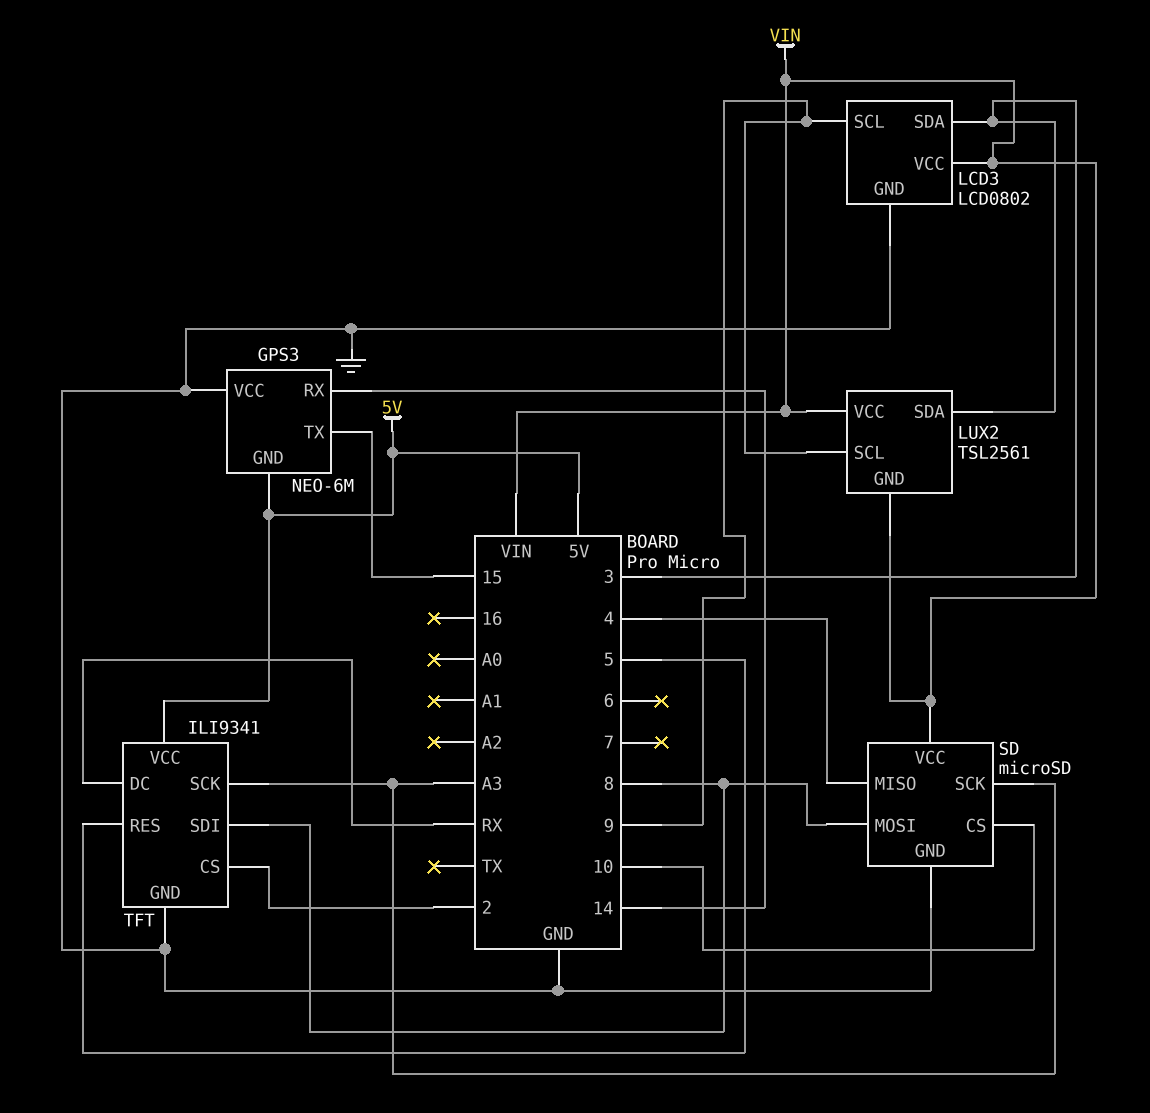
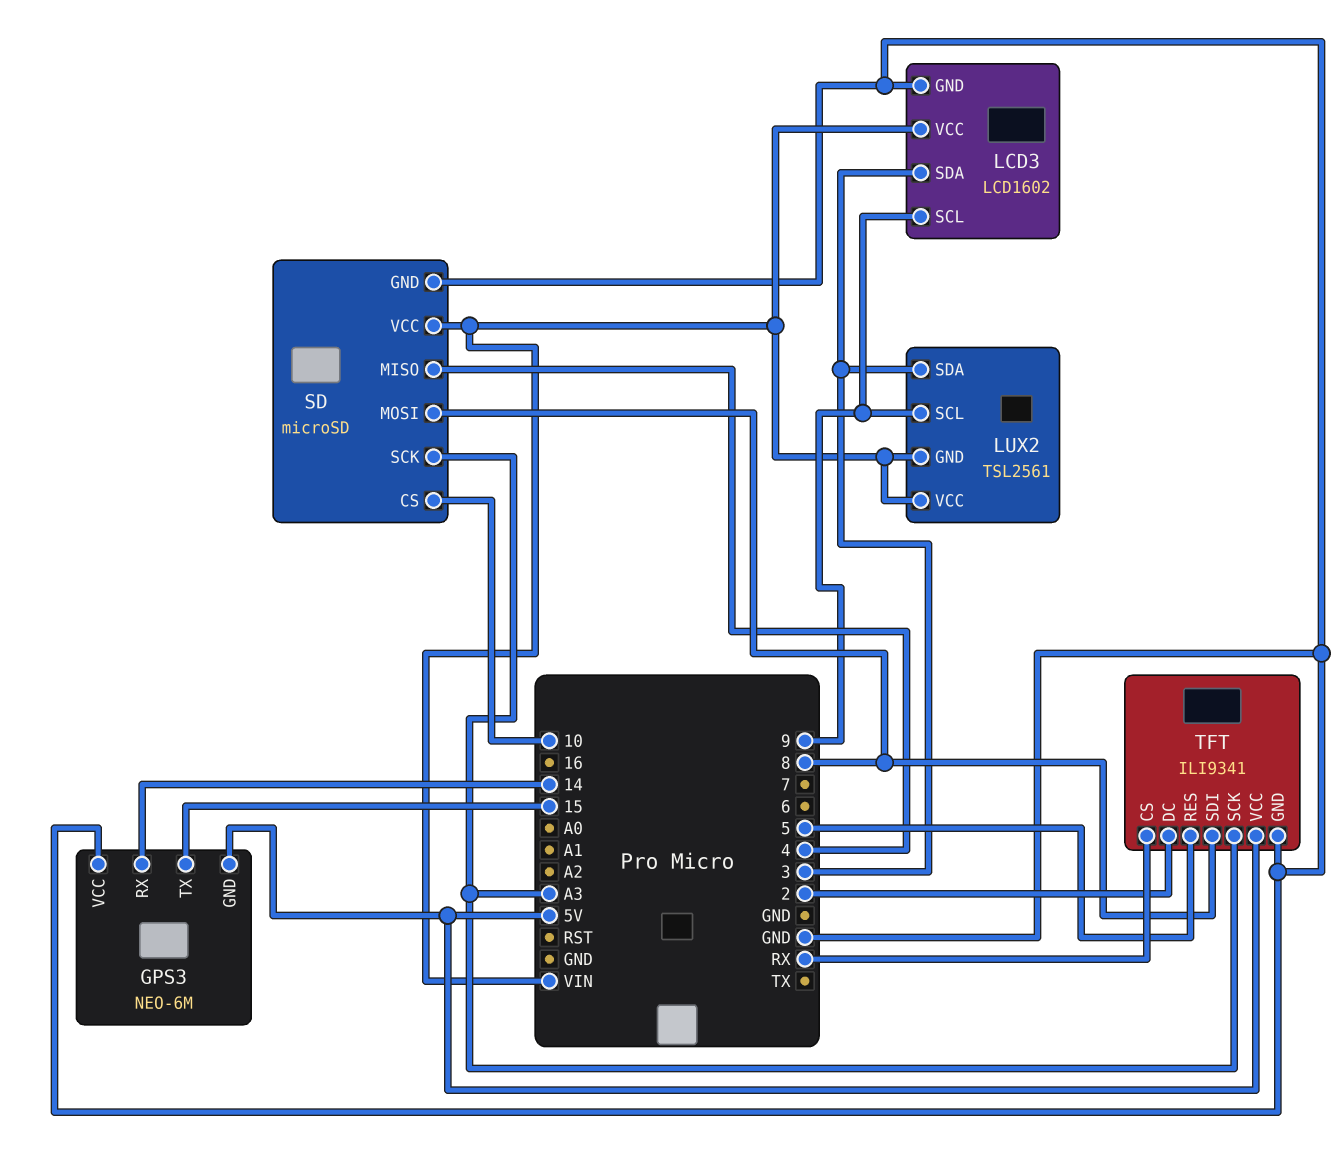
LCD3: LCD0802 -> LCD1602
TFT pin CS: 2 -> RX
TFT pin DC: RX -> 2

